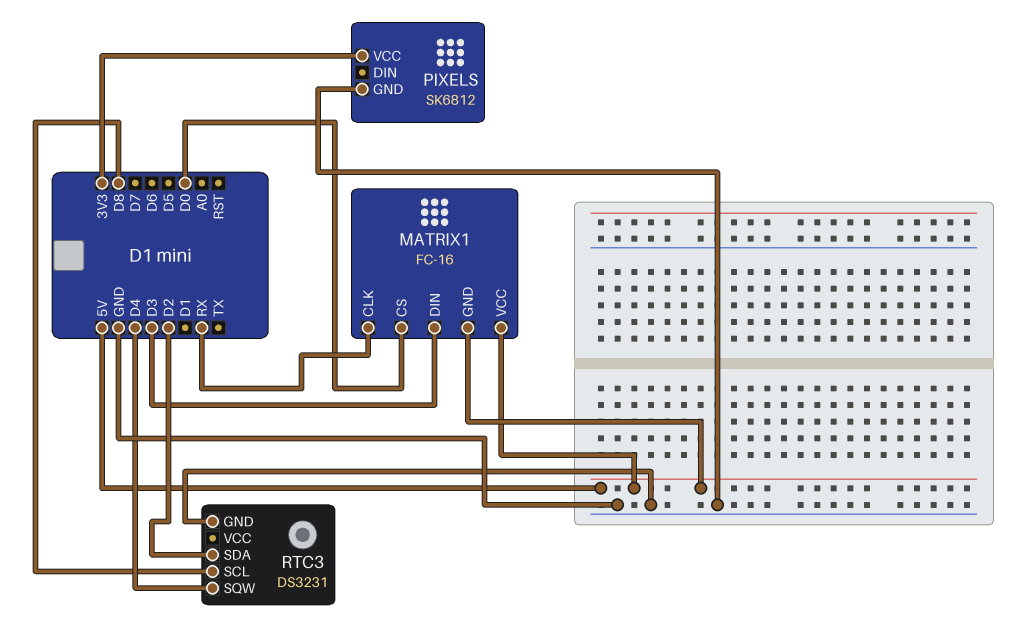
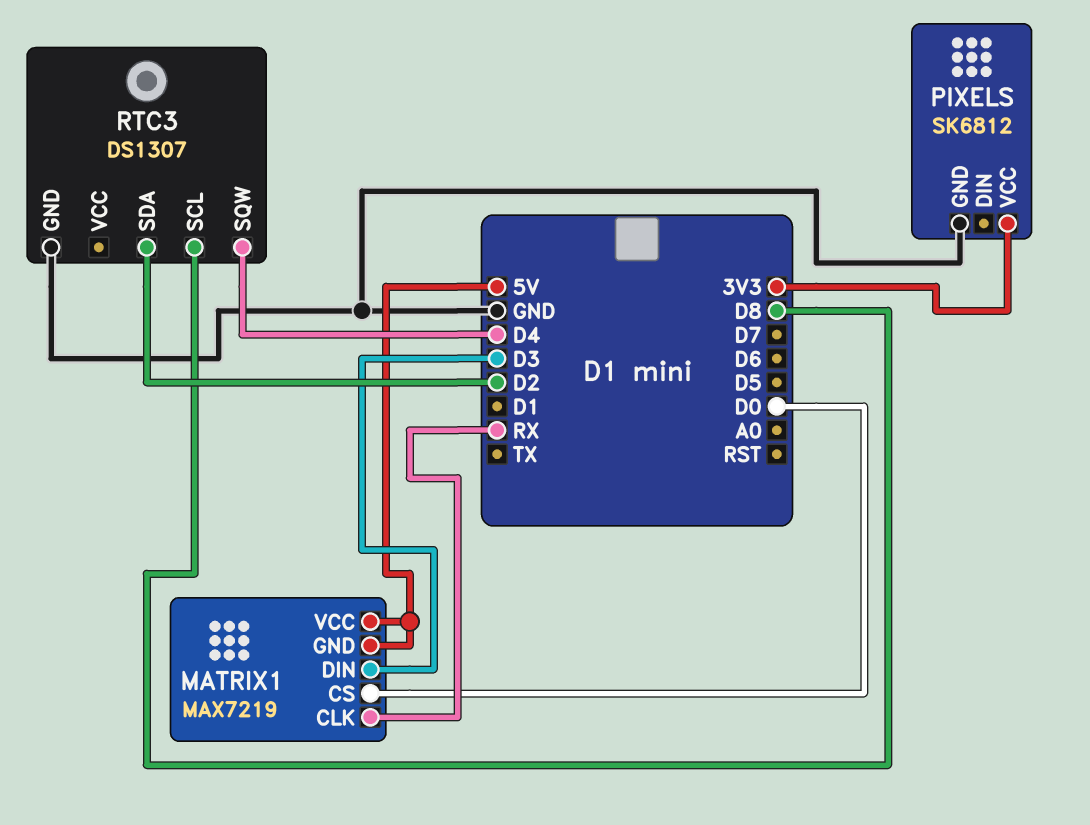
MATRIX1: FC-16 -> MAX7219
RTC3: DS3231 -> DS1307

